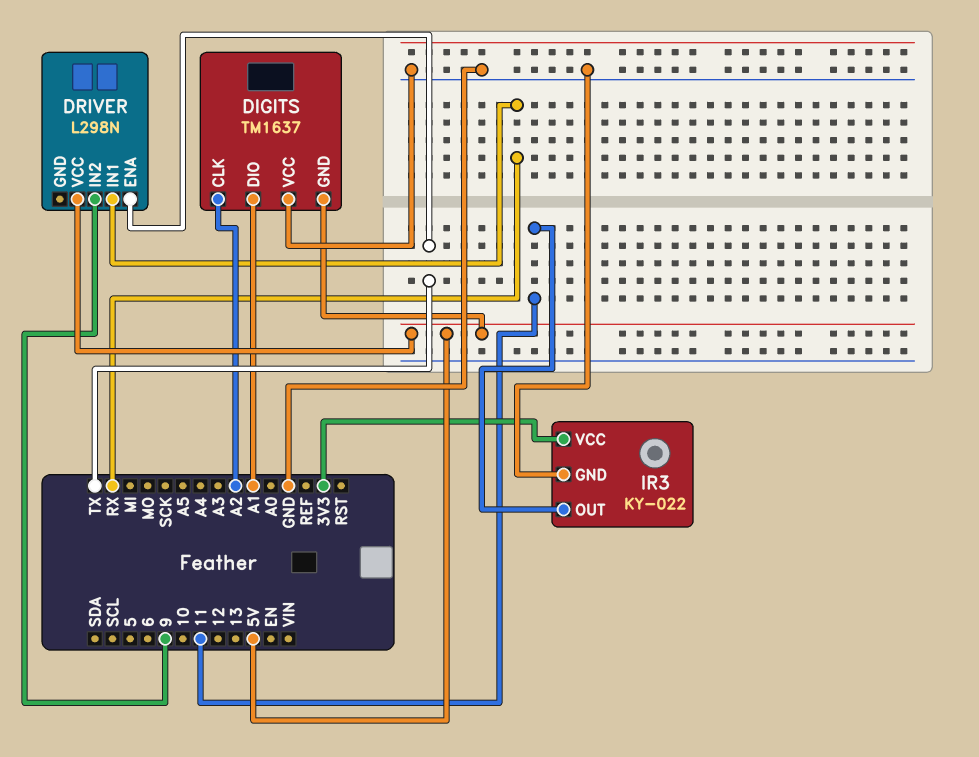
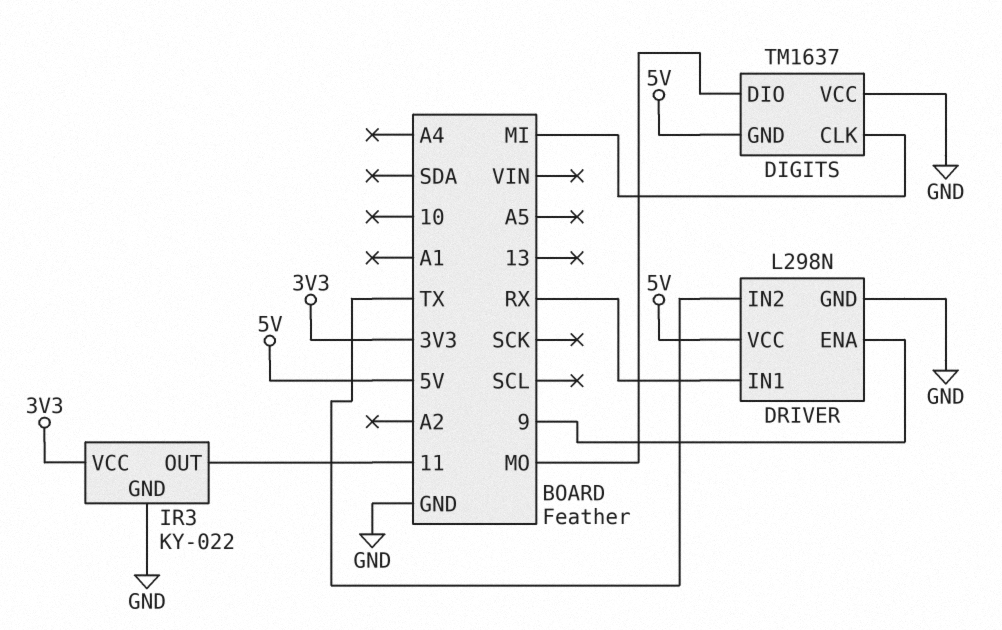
DIGITS pin CLK: A2 -> MI
DIGITS pin DIO: A1 -> MO
DRIVER pin ENA: TX -> 9
DRIVER pin GND: none -> GND
DRIVER pin IN2: 9 -> TX

